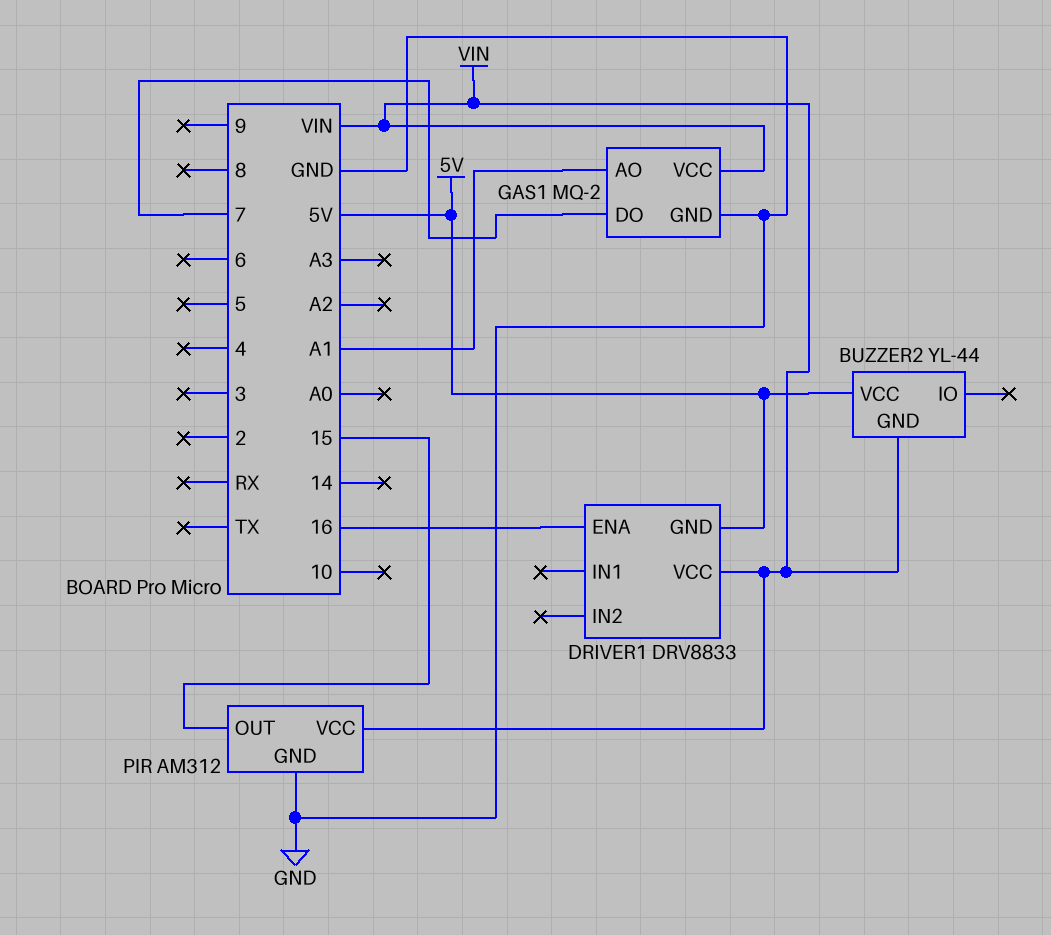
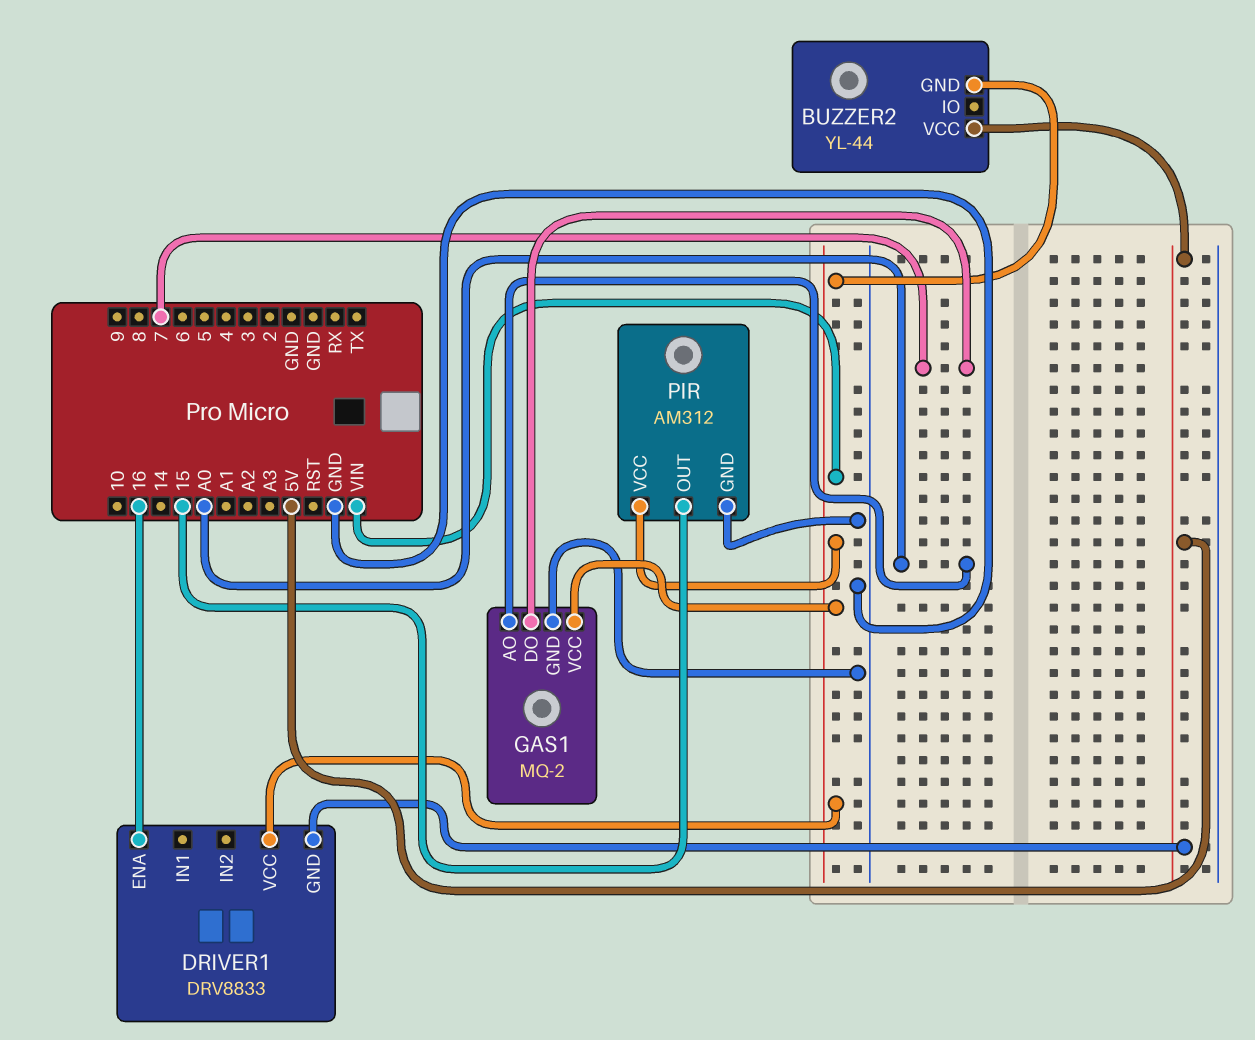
GAS1 pin AO: A1 -> A0

